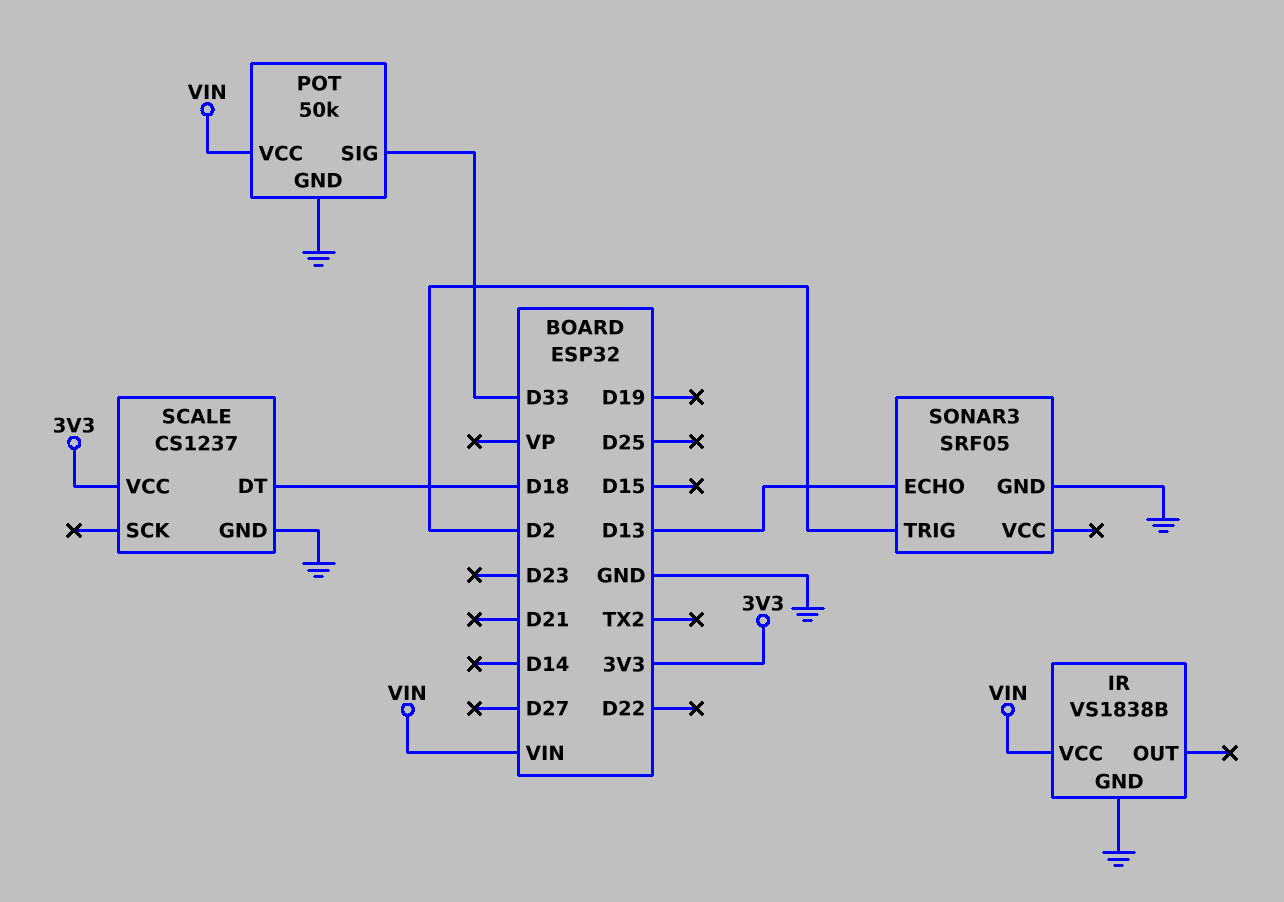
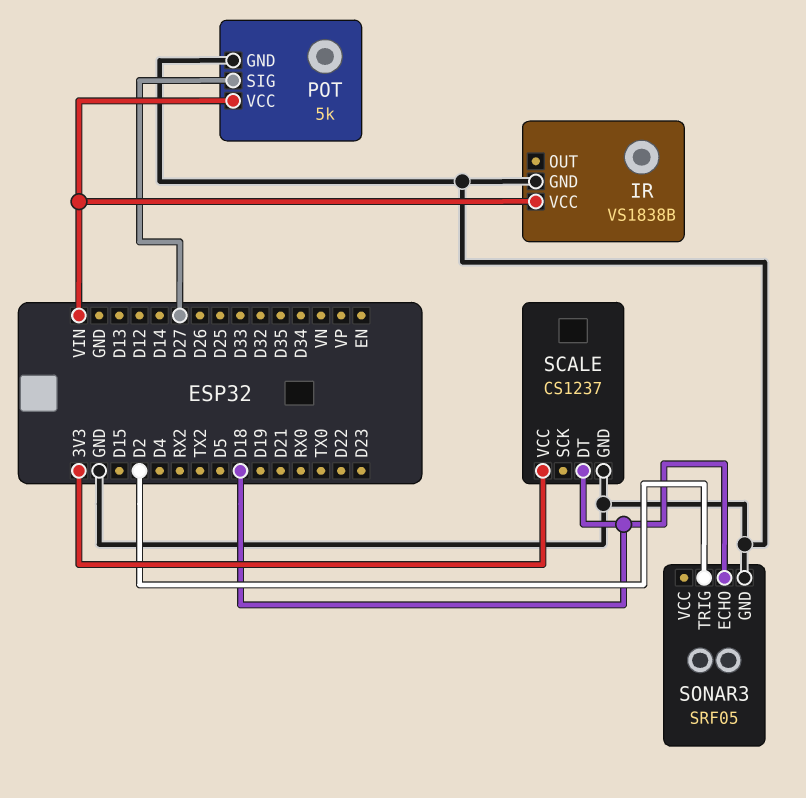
POT: 50k -> 5k
POT pin SIG: D33 -> D27
SONAR3 pin ECHO: D13 -> D18

